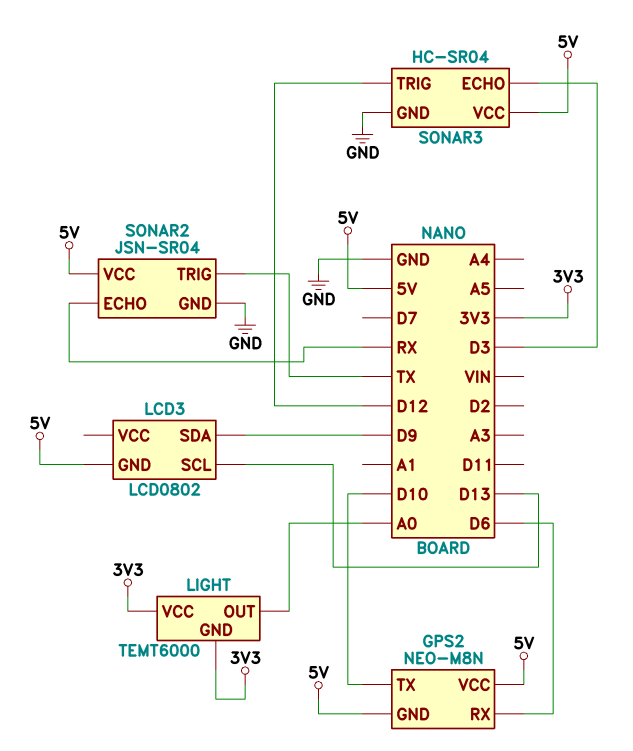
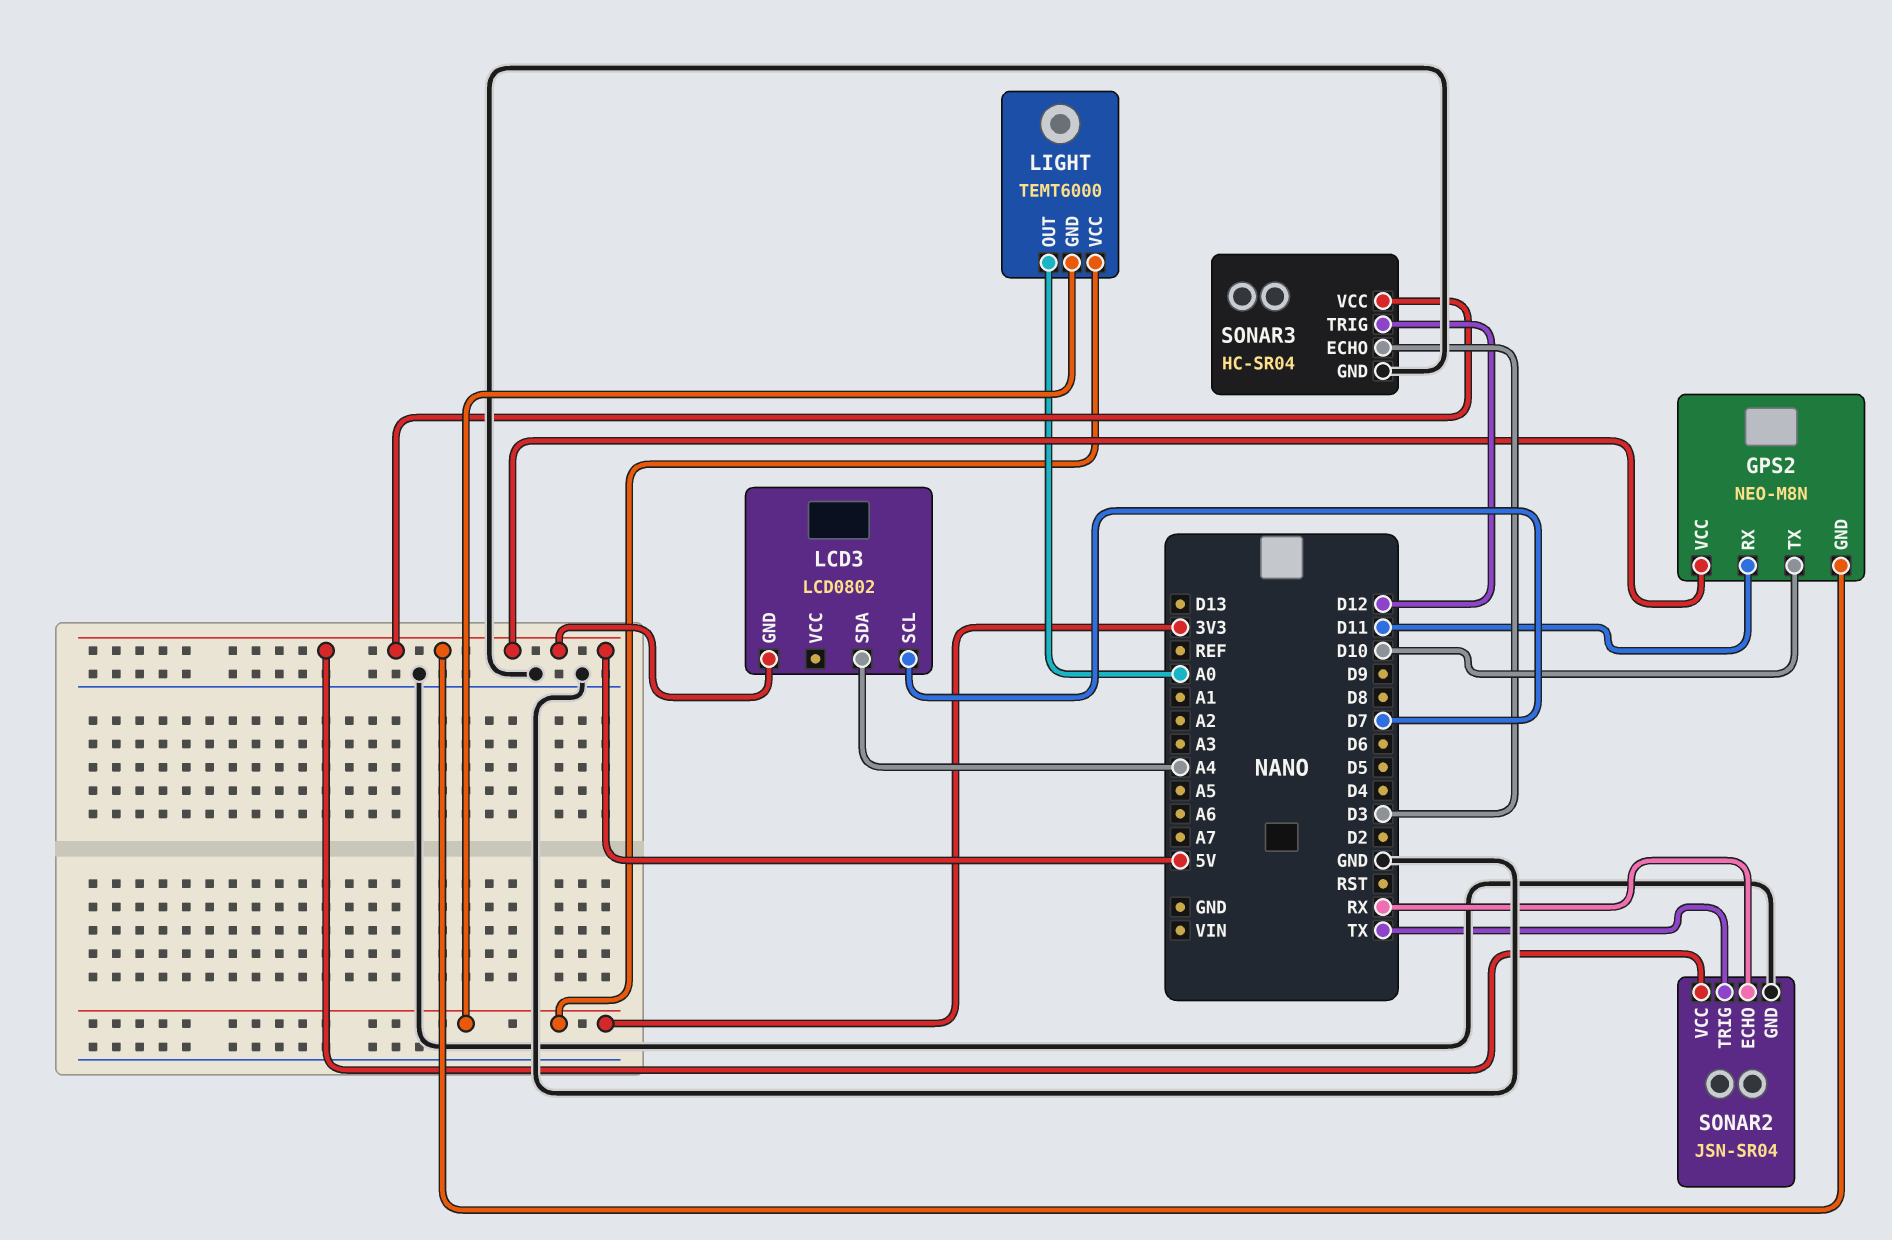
GPS2 pin RX: D6 -> D11
LCD3 pin SCL: D13 -> D7
LCD3 pin SDA: D9 -> A4

